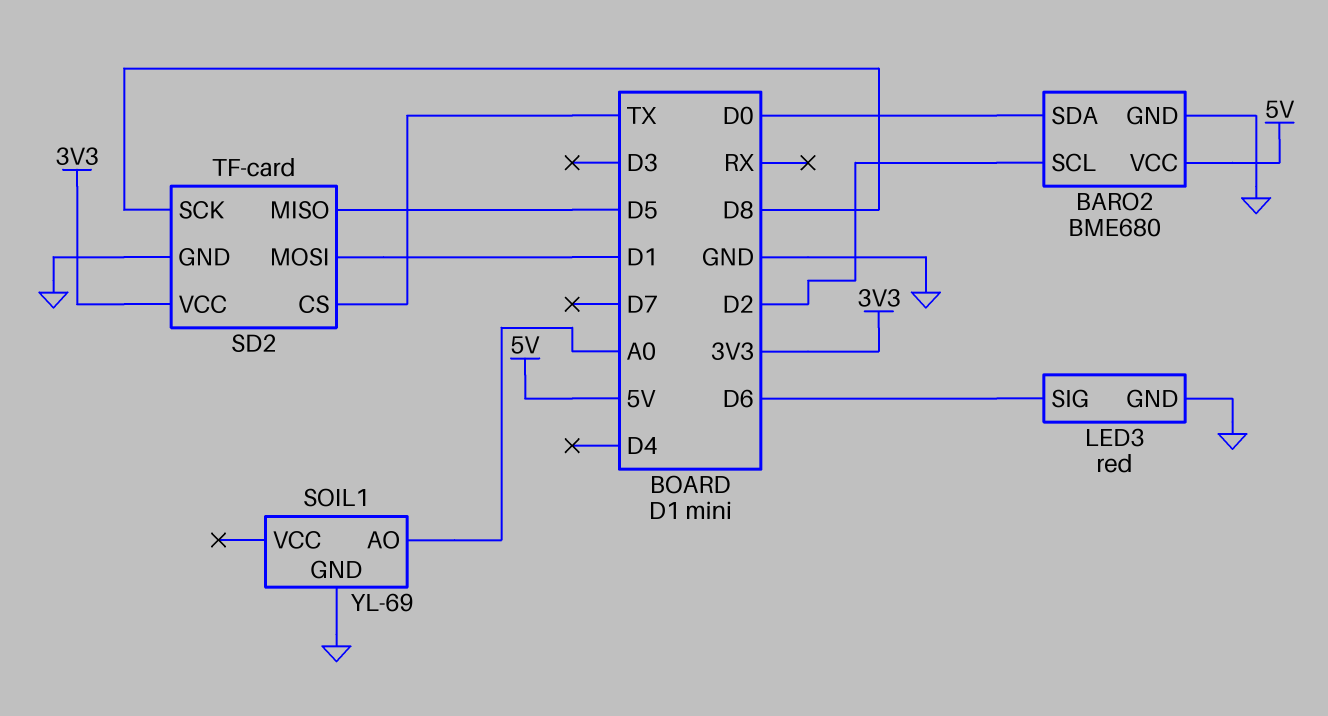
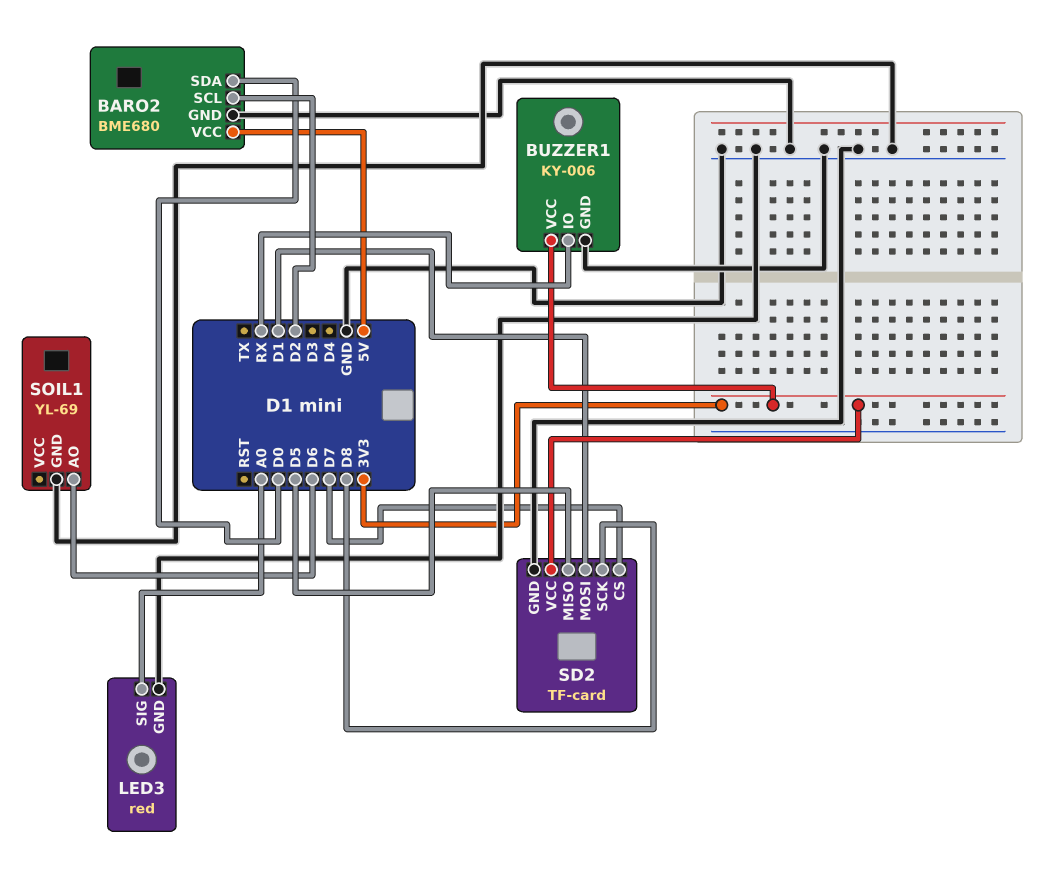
BUZZER1: none -> KY-006
BUZZER1 pin GND: none -> GND
BUZZER1 pin IO: none -> RX
BUZZER1 pin VCC: none -> 3V3
LED3 pin SIG: D6 -> A0
SD2 pin CS: TX -> D7
SOIL1 pin AO: A0 -> D6

